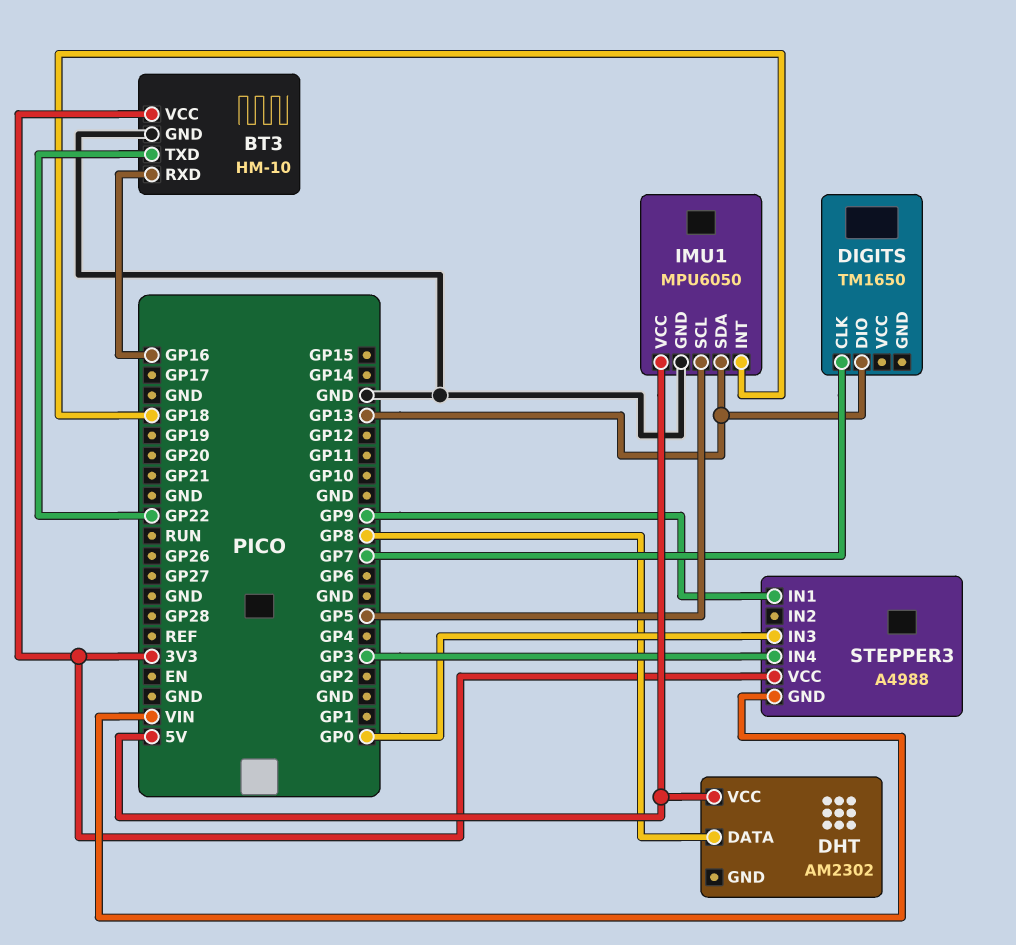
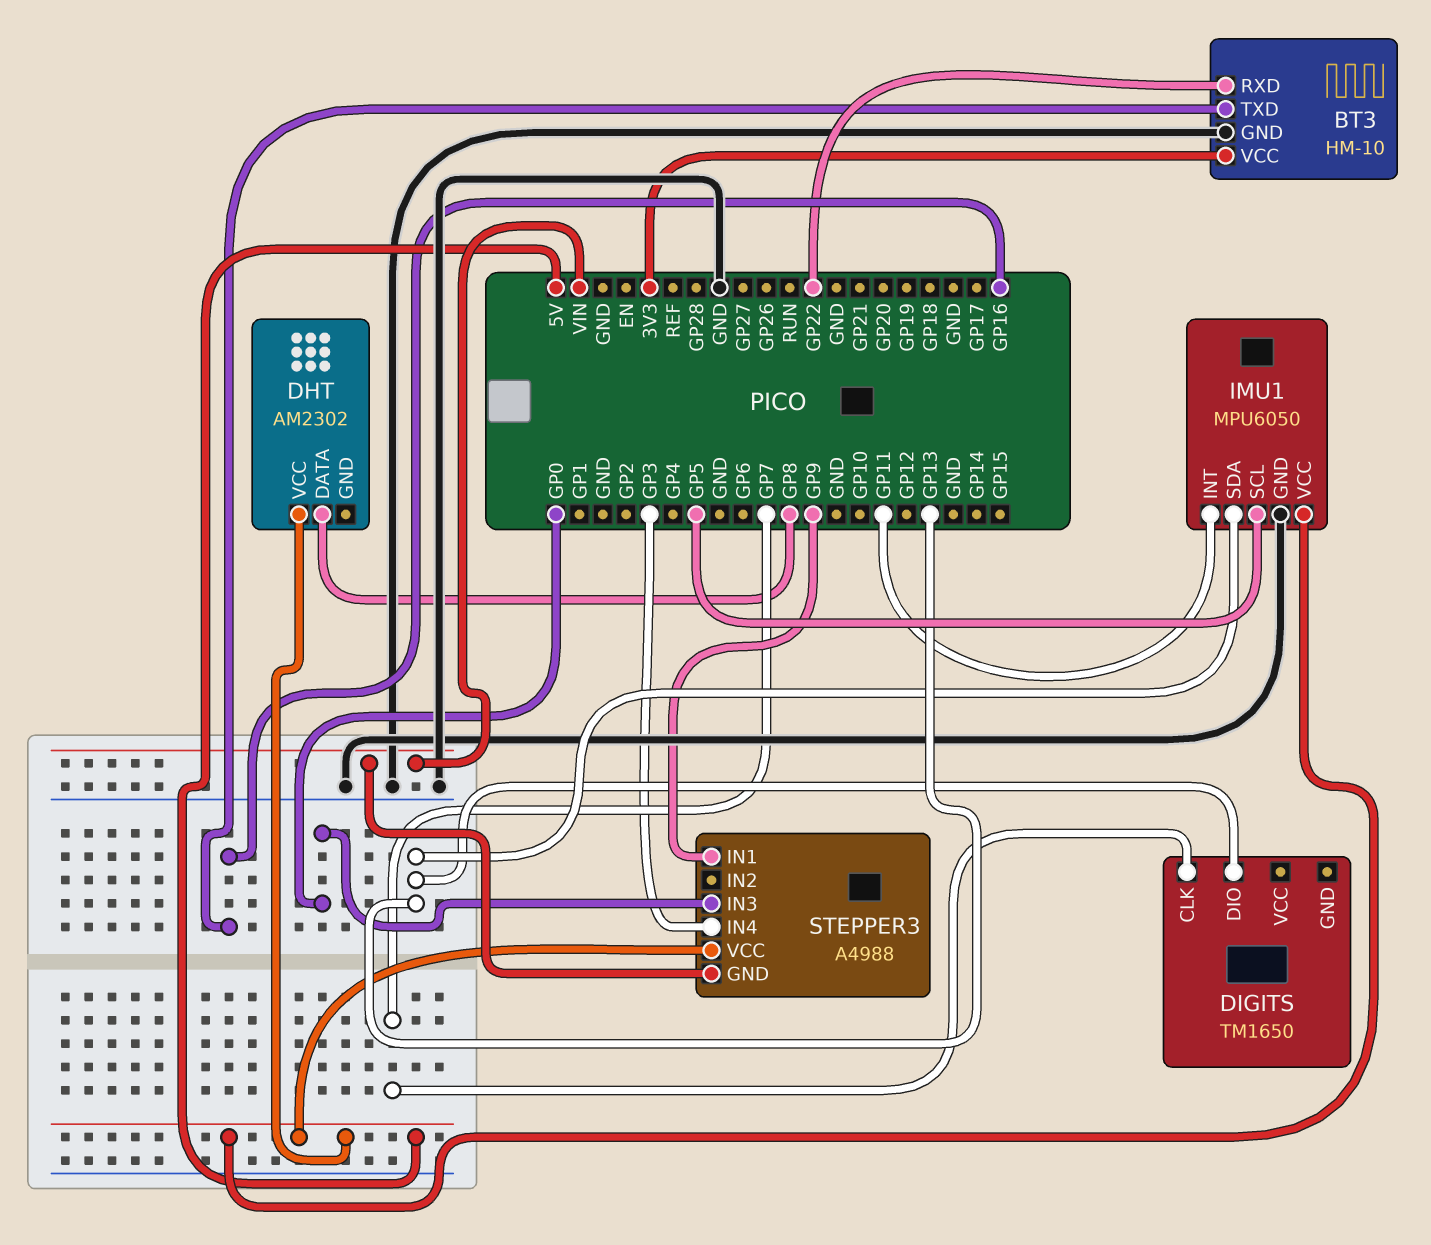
BT3 pin RXD: GP16 -> GP22
BT3 pin TXD: GP22 -> GP16
IMU1 pin INT: GP18 -> GP11
STEPPER3 pin VCC: 3V3 -> 5V

